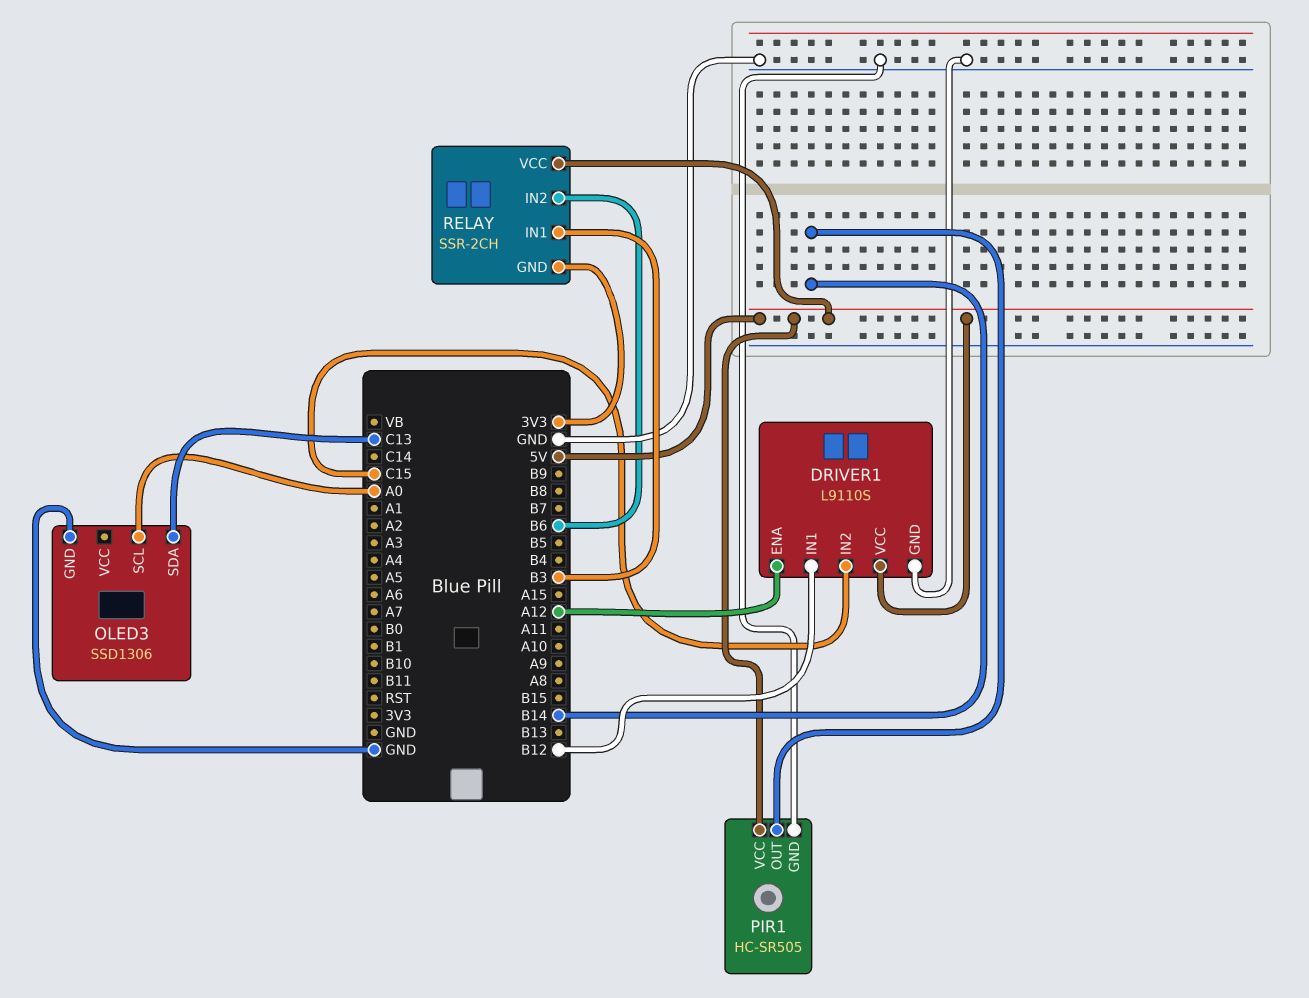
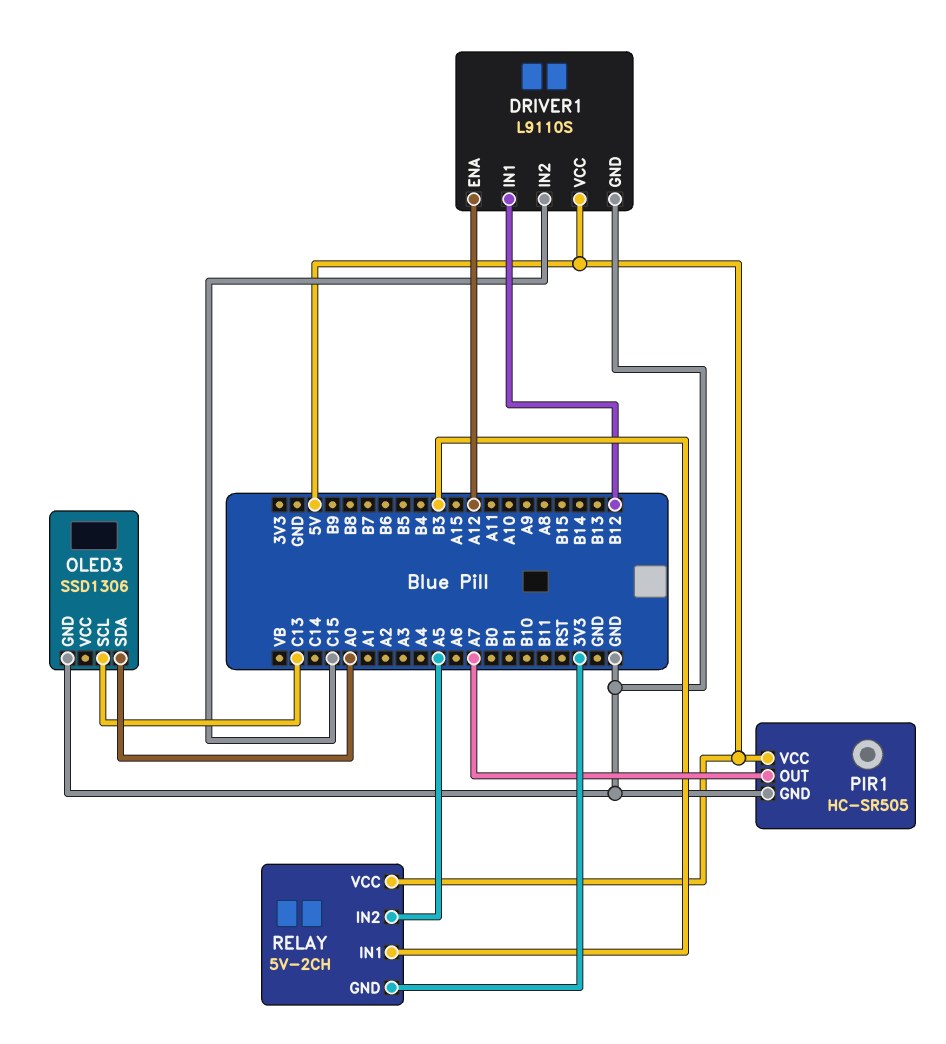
OLED3 pin SCL: A0 -> C13
OLED3 pin SDA: C13 -> A0
PIR1 pin OUT: B14 -> A7
RELAY: SSR-2CH -> 5V-2CH
RELAY pin IN2: B6 -> A5

